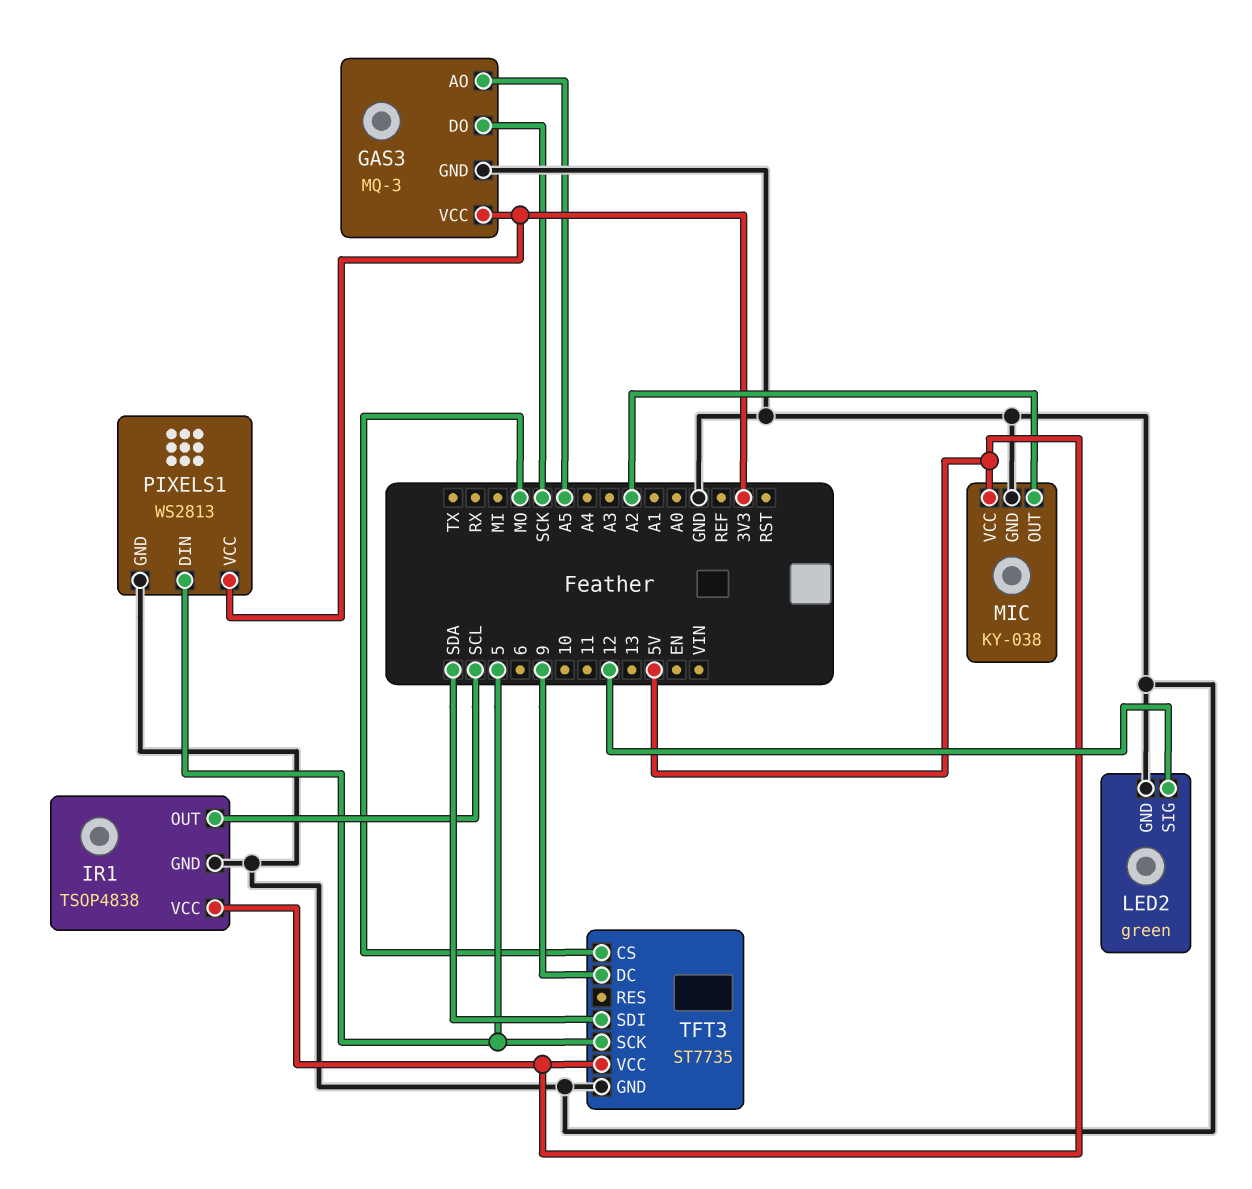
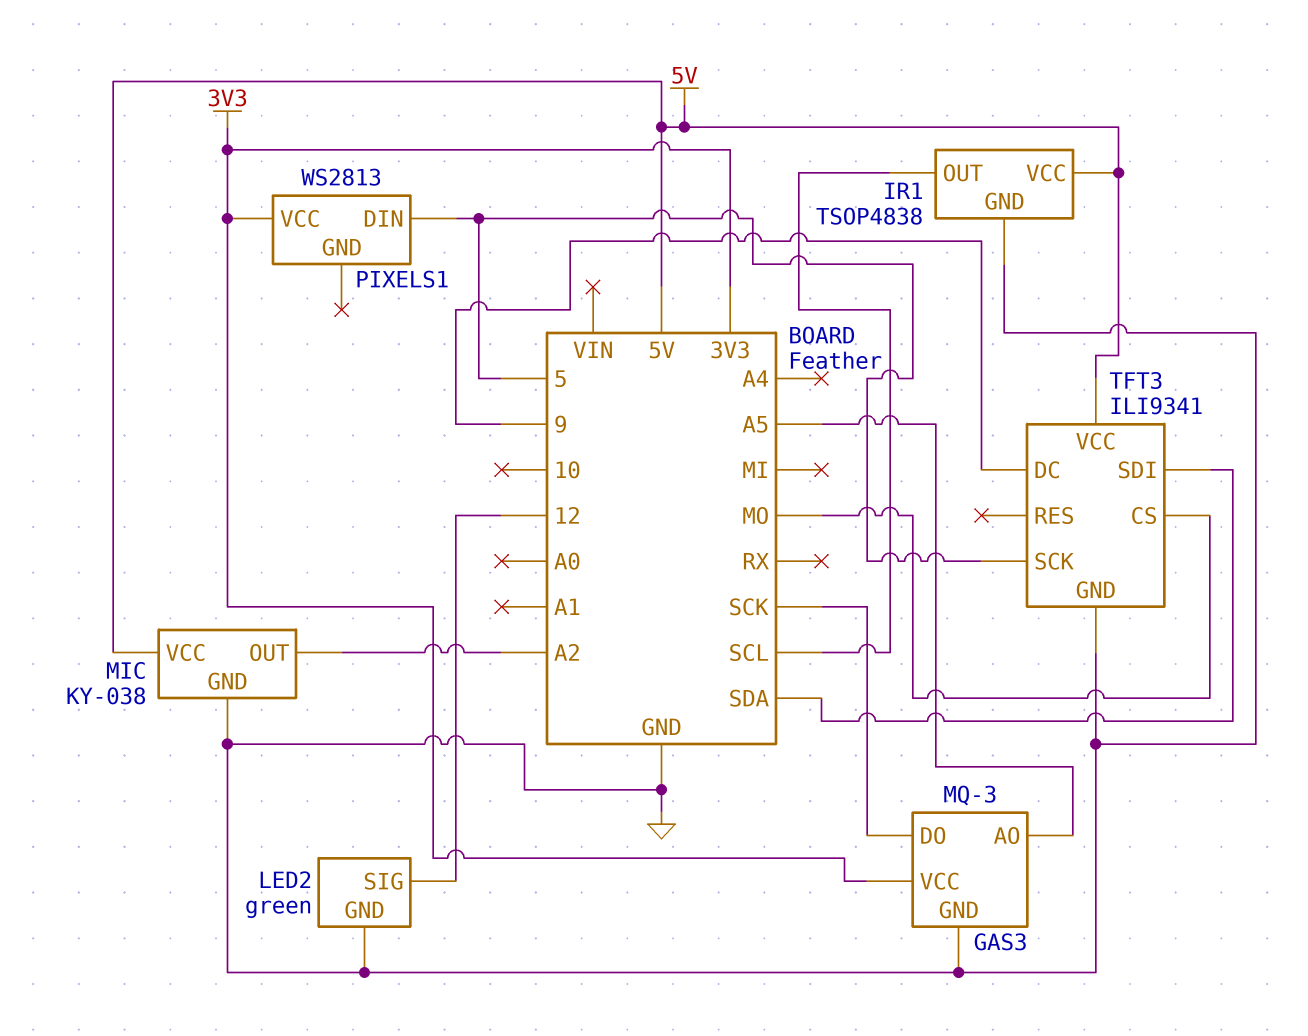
PIXELS1 pin GND: GND -> none
TFT3: ST7735 -> ILI9341

